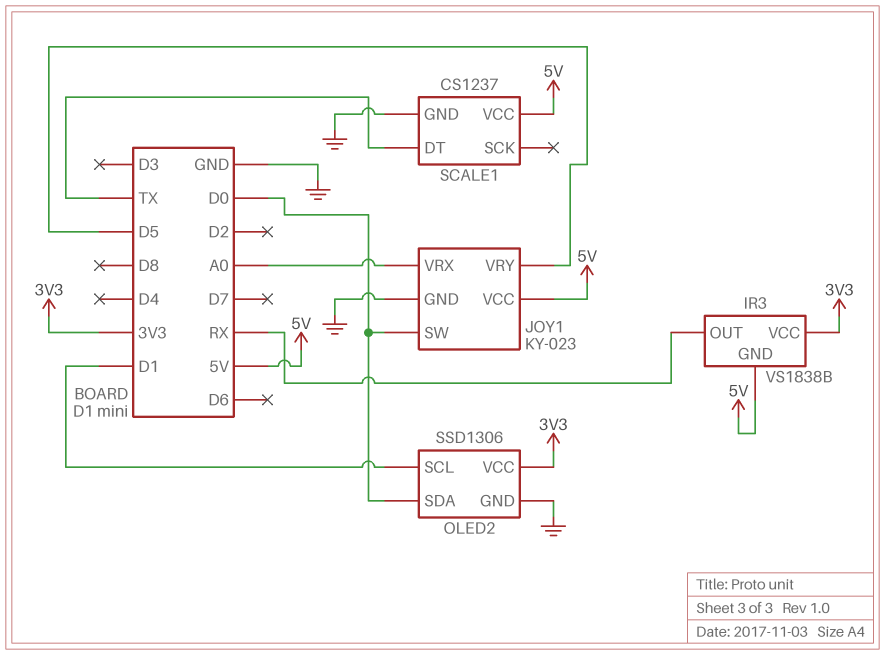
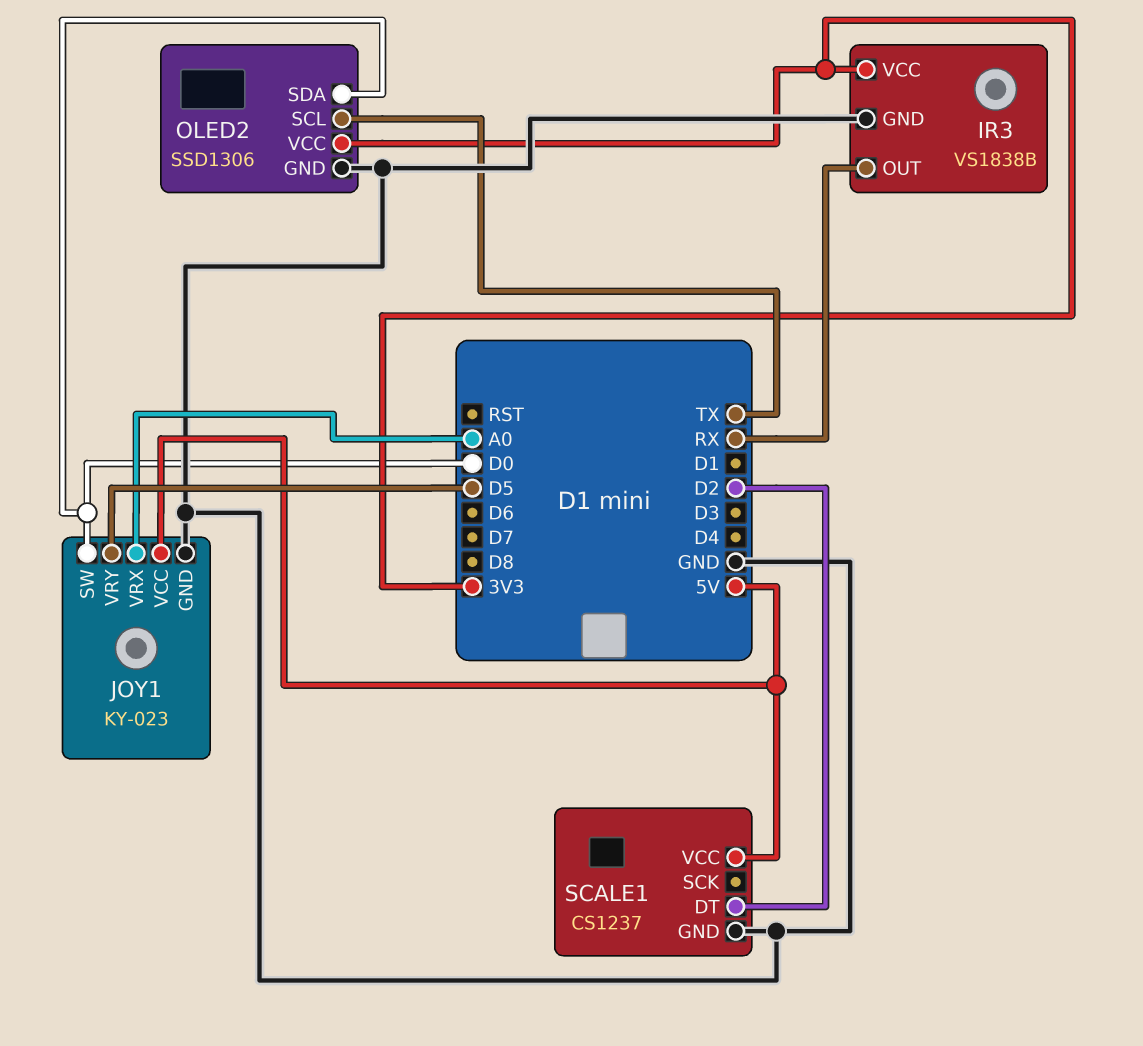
IR3 pin GND: 5V -> GND
OLED2 pin SCL: D1 -> TX
SCALE1 pin DT: TX -> D2

